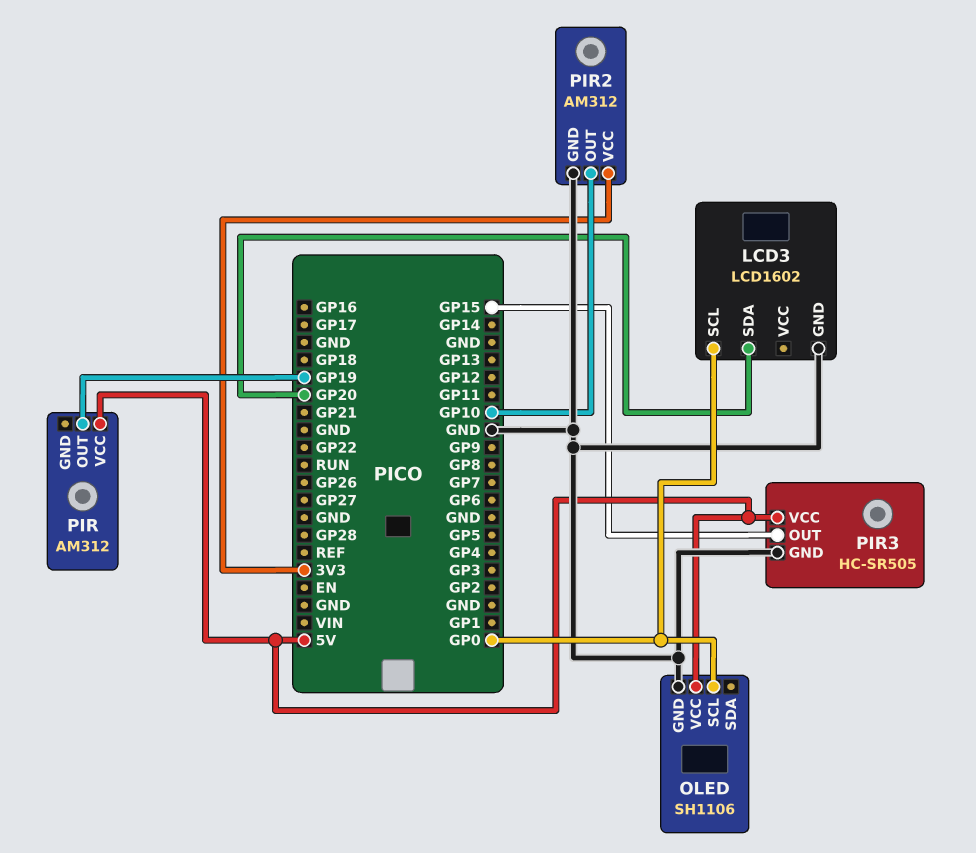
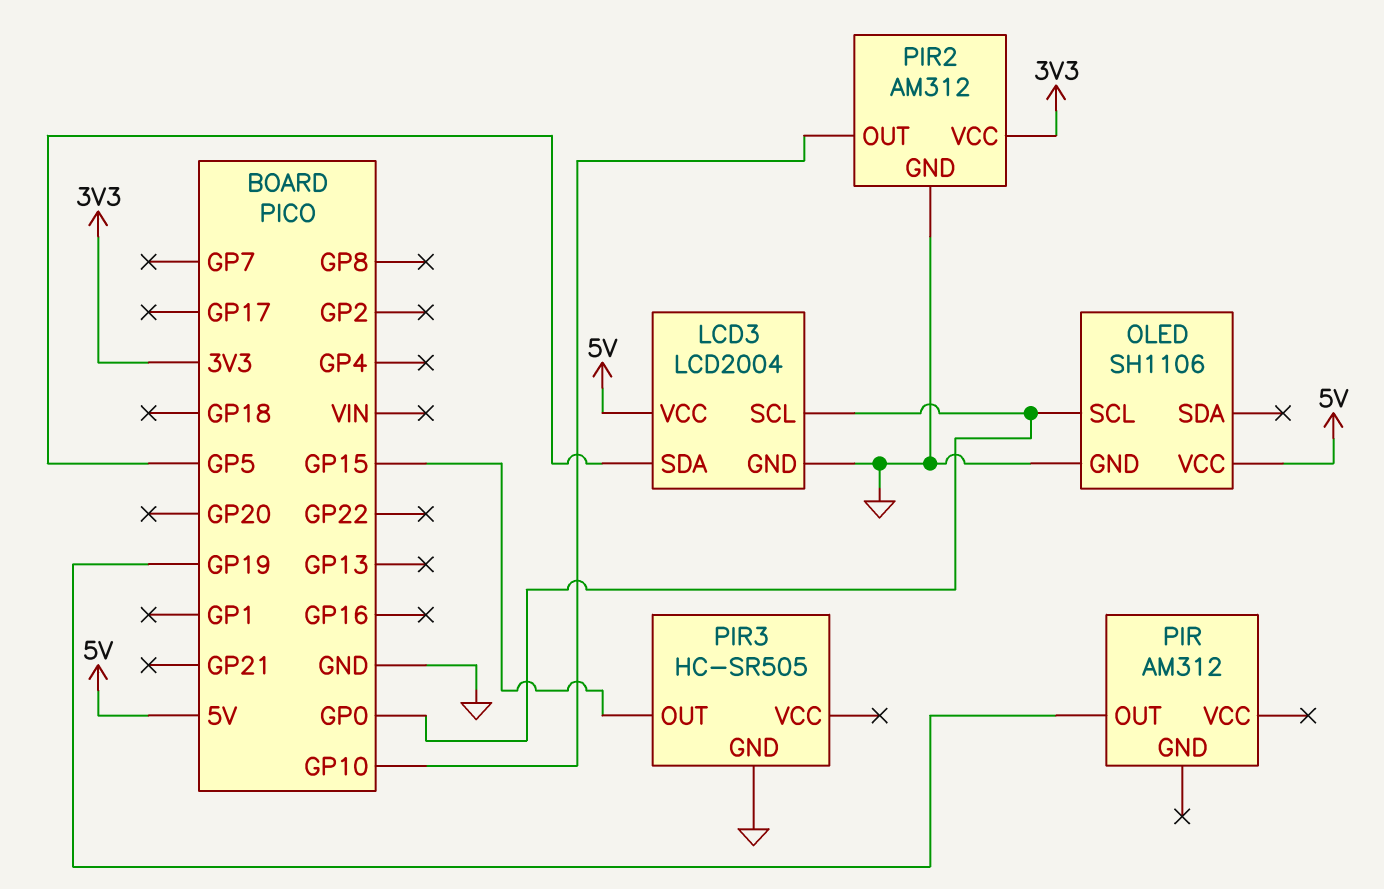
LCD3: LCD1602 -> LCD2004
LCD3 pin SDA: GP20 -> GP5
LCD3 pin VCC: none -> 5V
PIR pin VCC: 5V -> none
PIR3 pin VCC: 5V -> none

